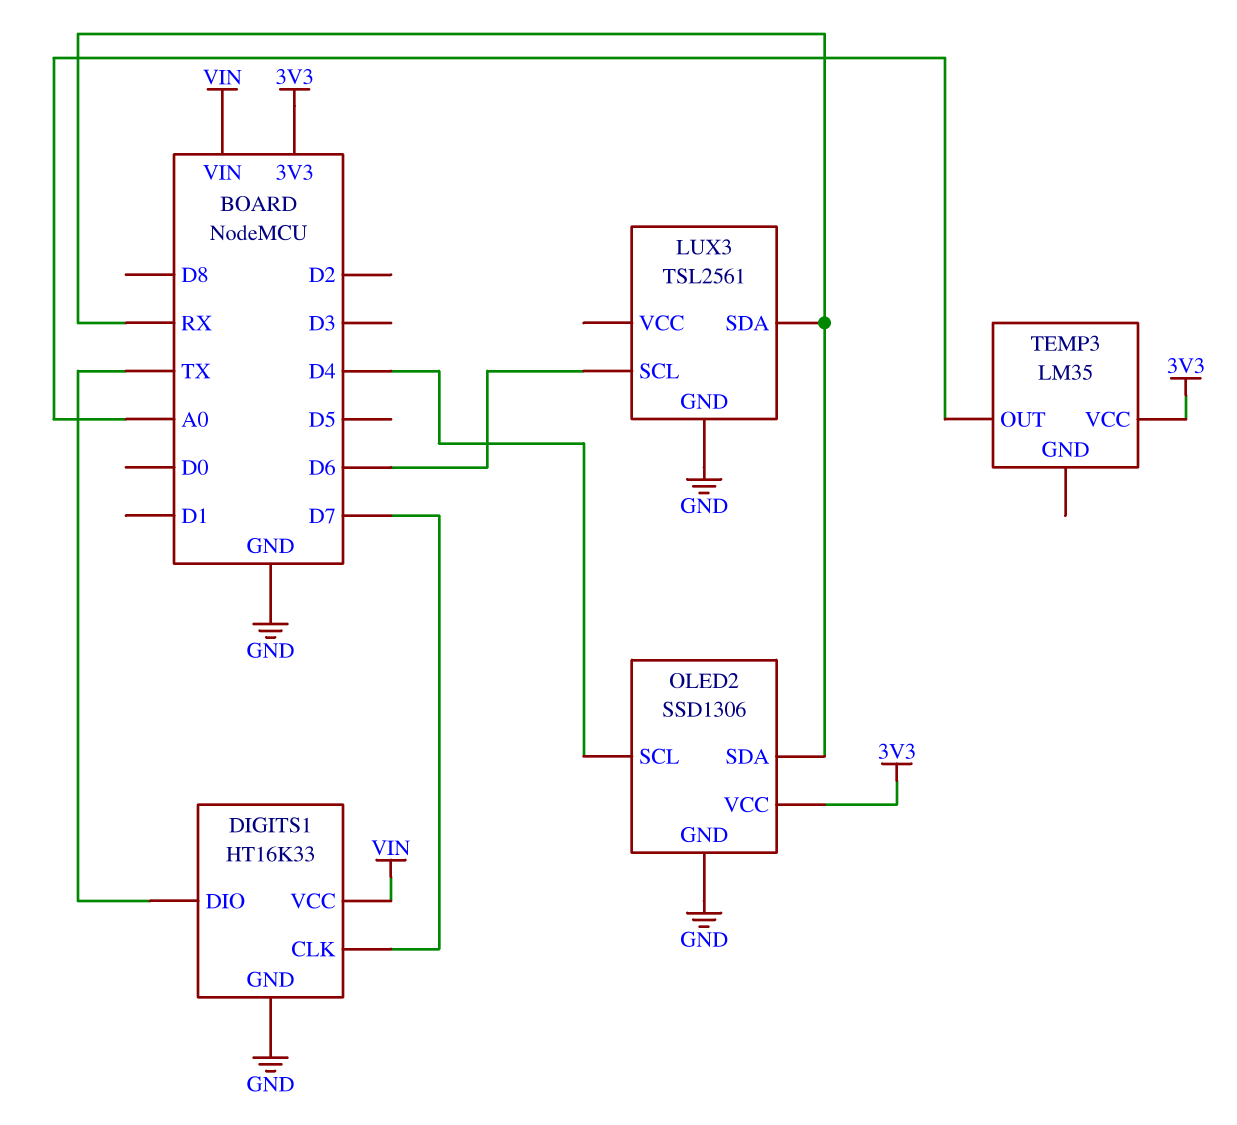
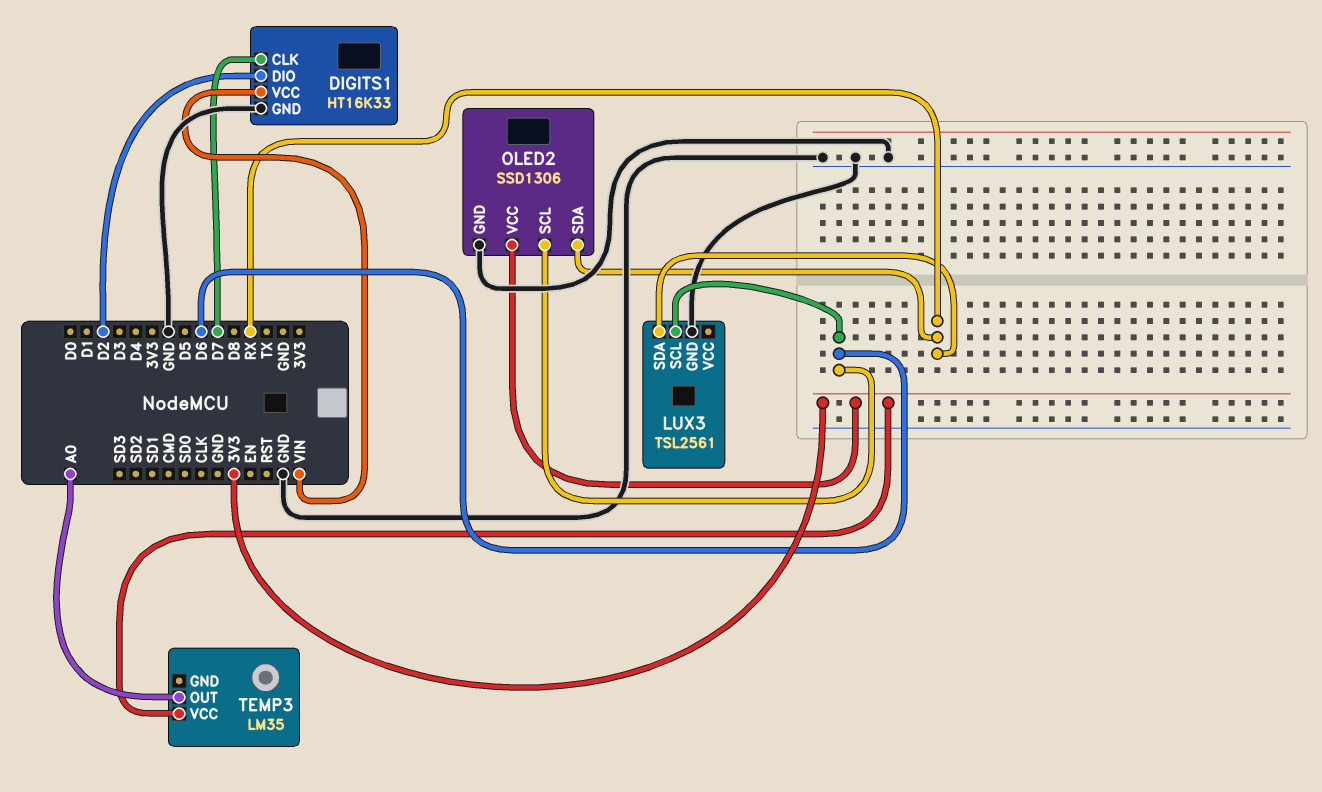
DIGITS1 pin DIO: TX -> D2
OLED2 pin SCL: D4 -> D6

